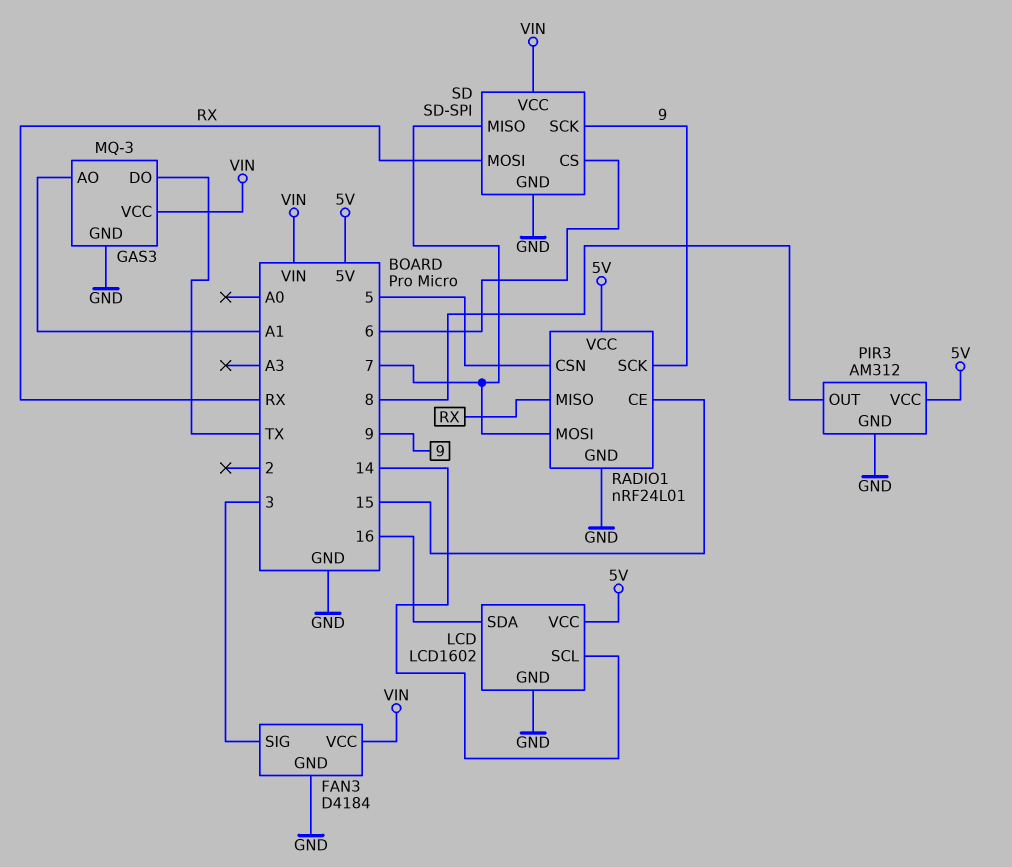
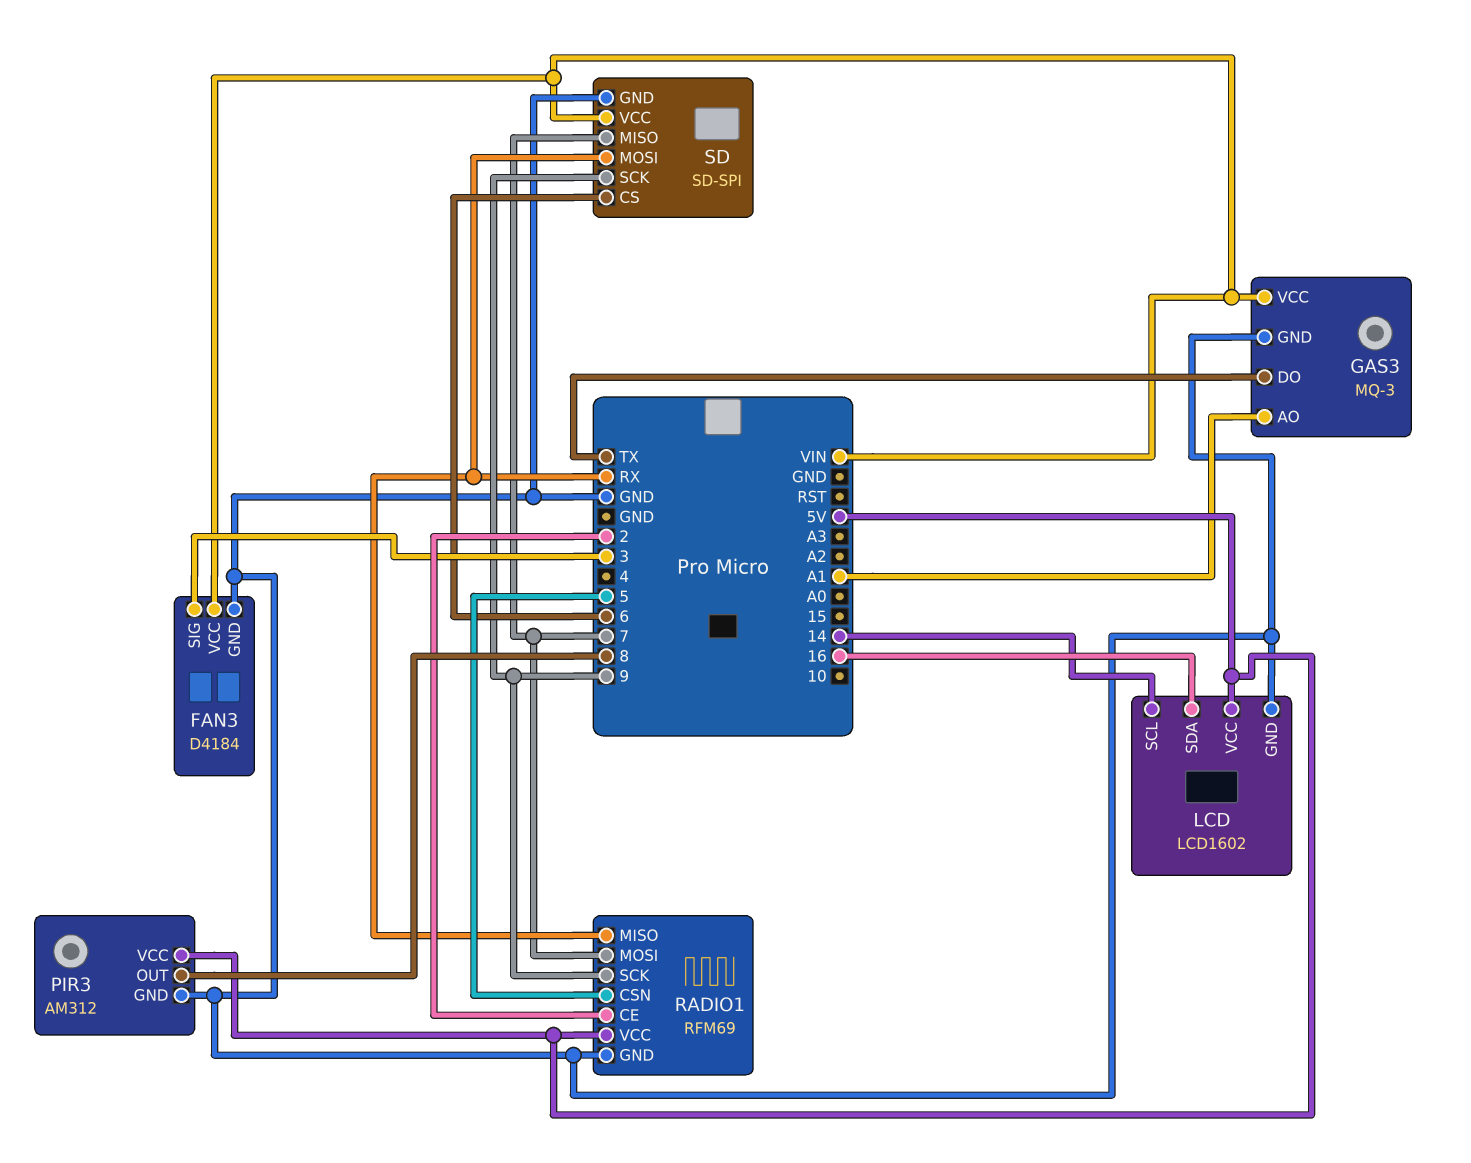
RADIO1: nRF24L01 -> RFM69
RADIO1 pin CE: 15 -> 2

